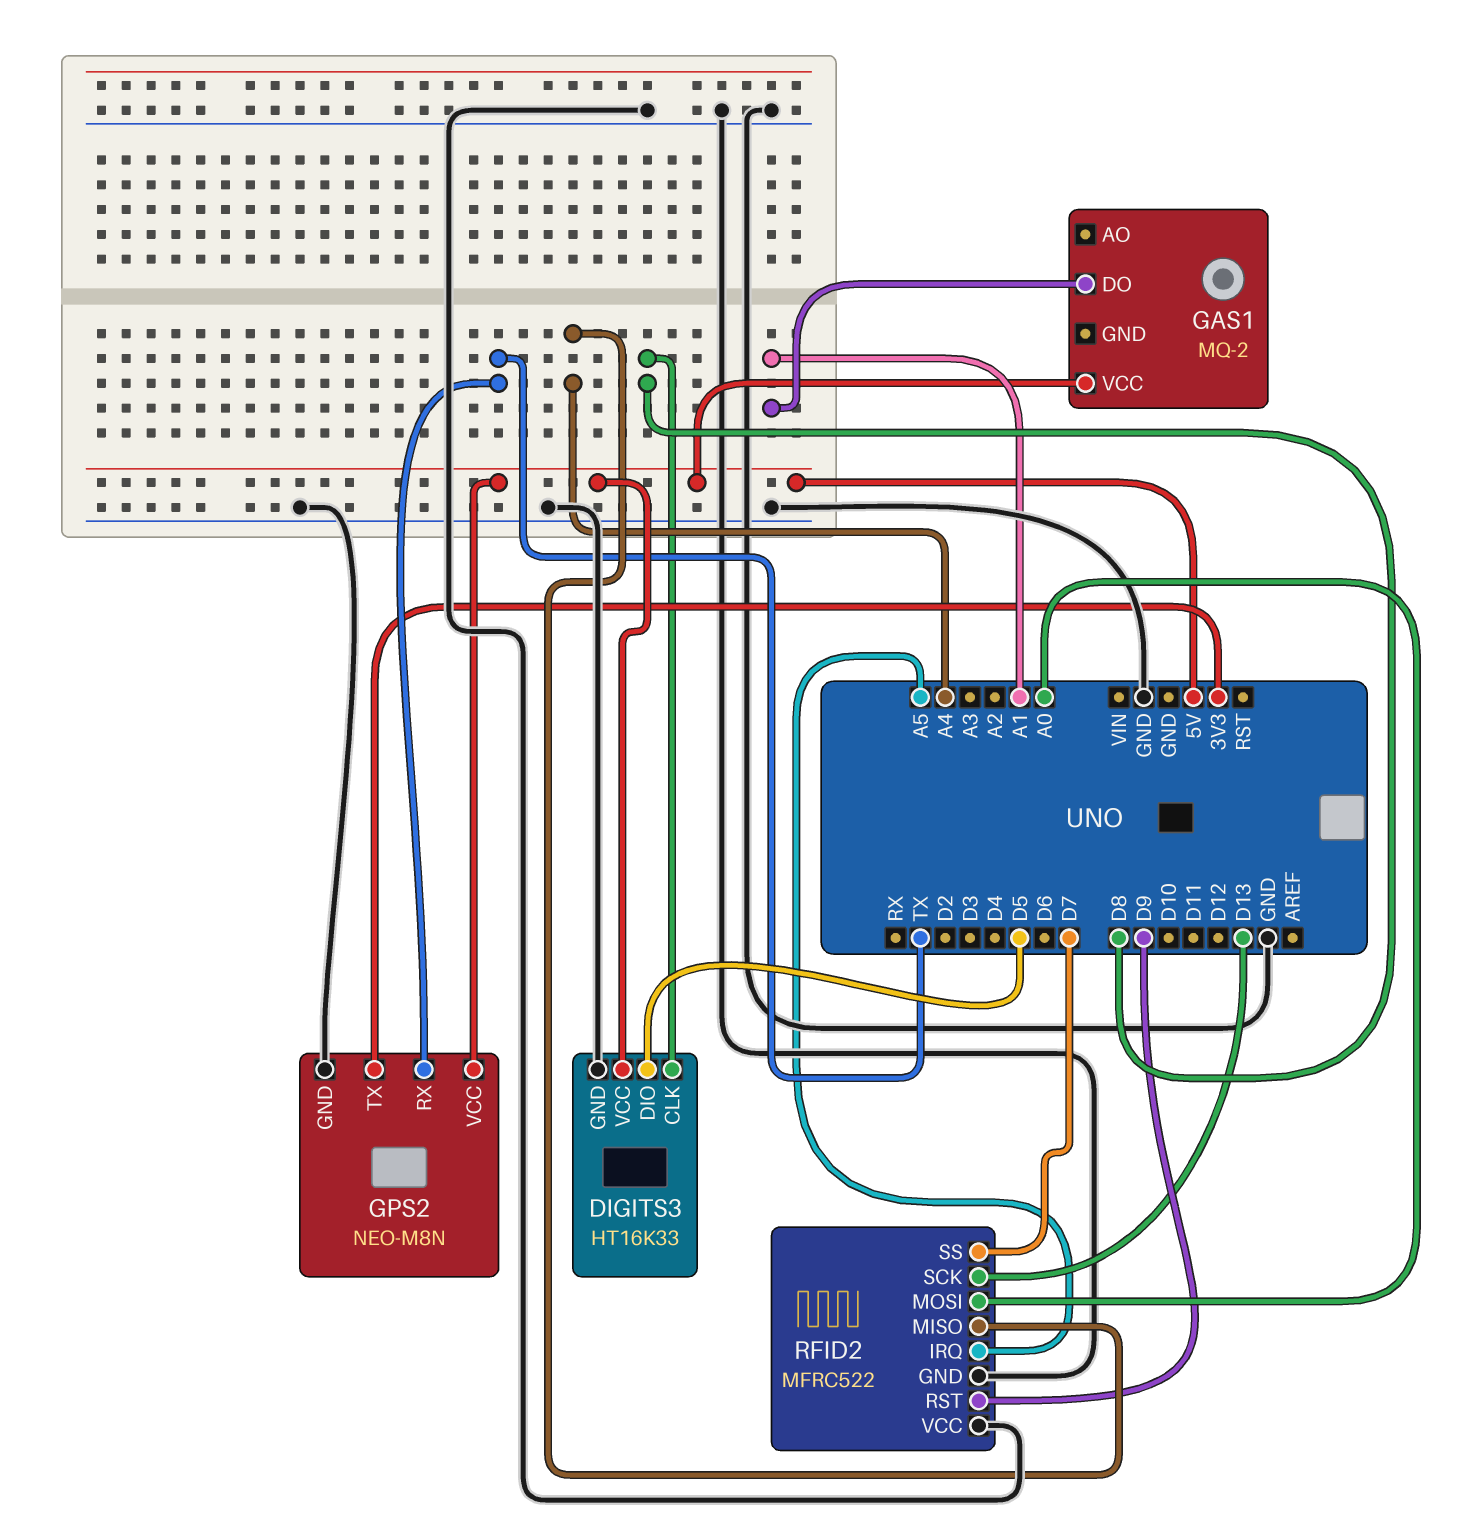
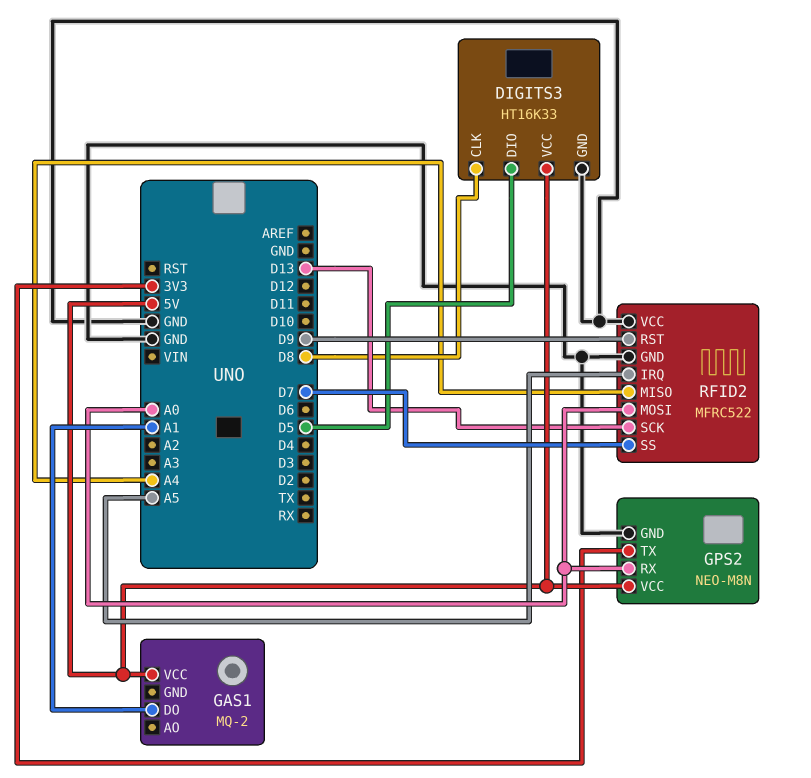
GPS2 pin RX: TX -> A0

